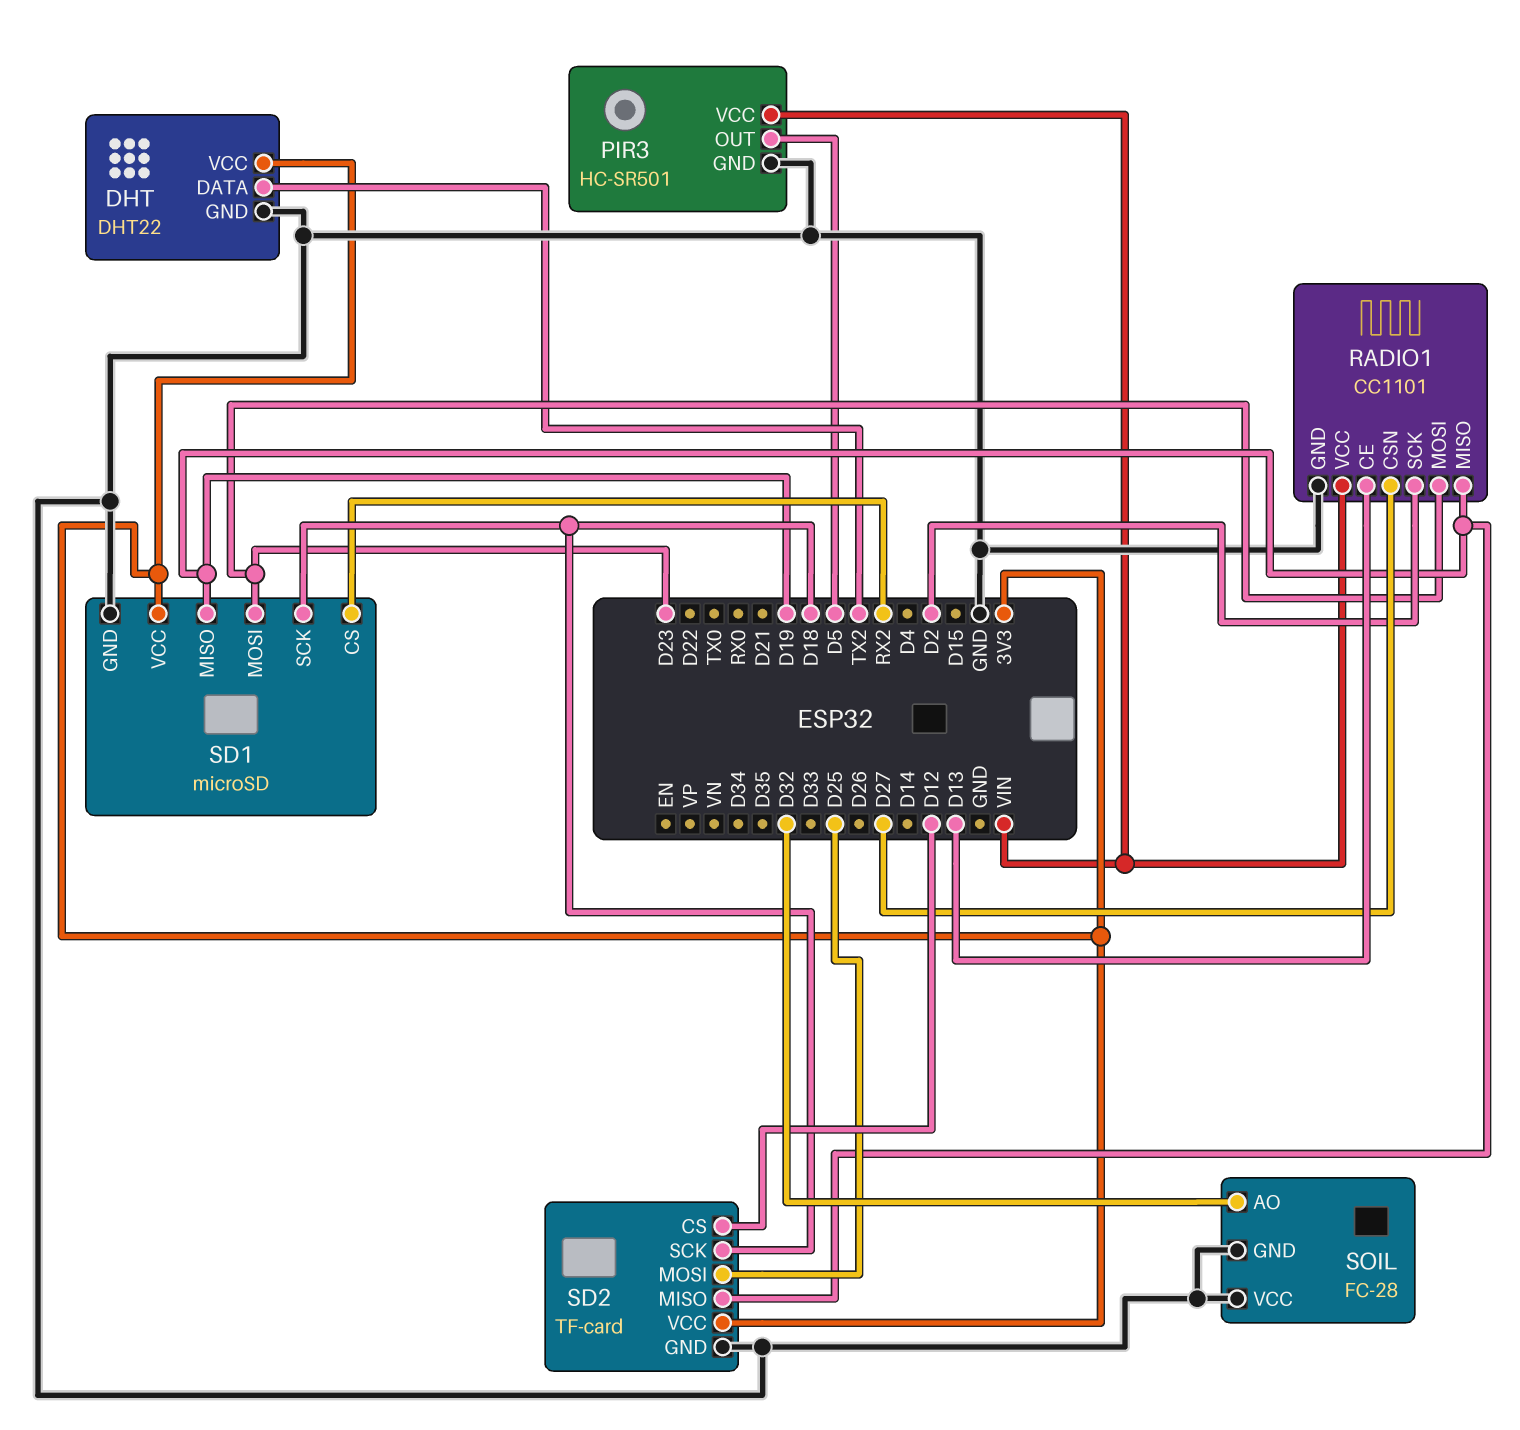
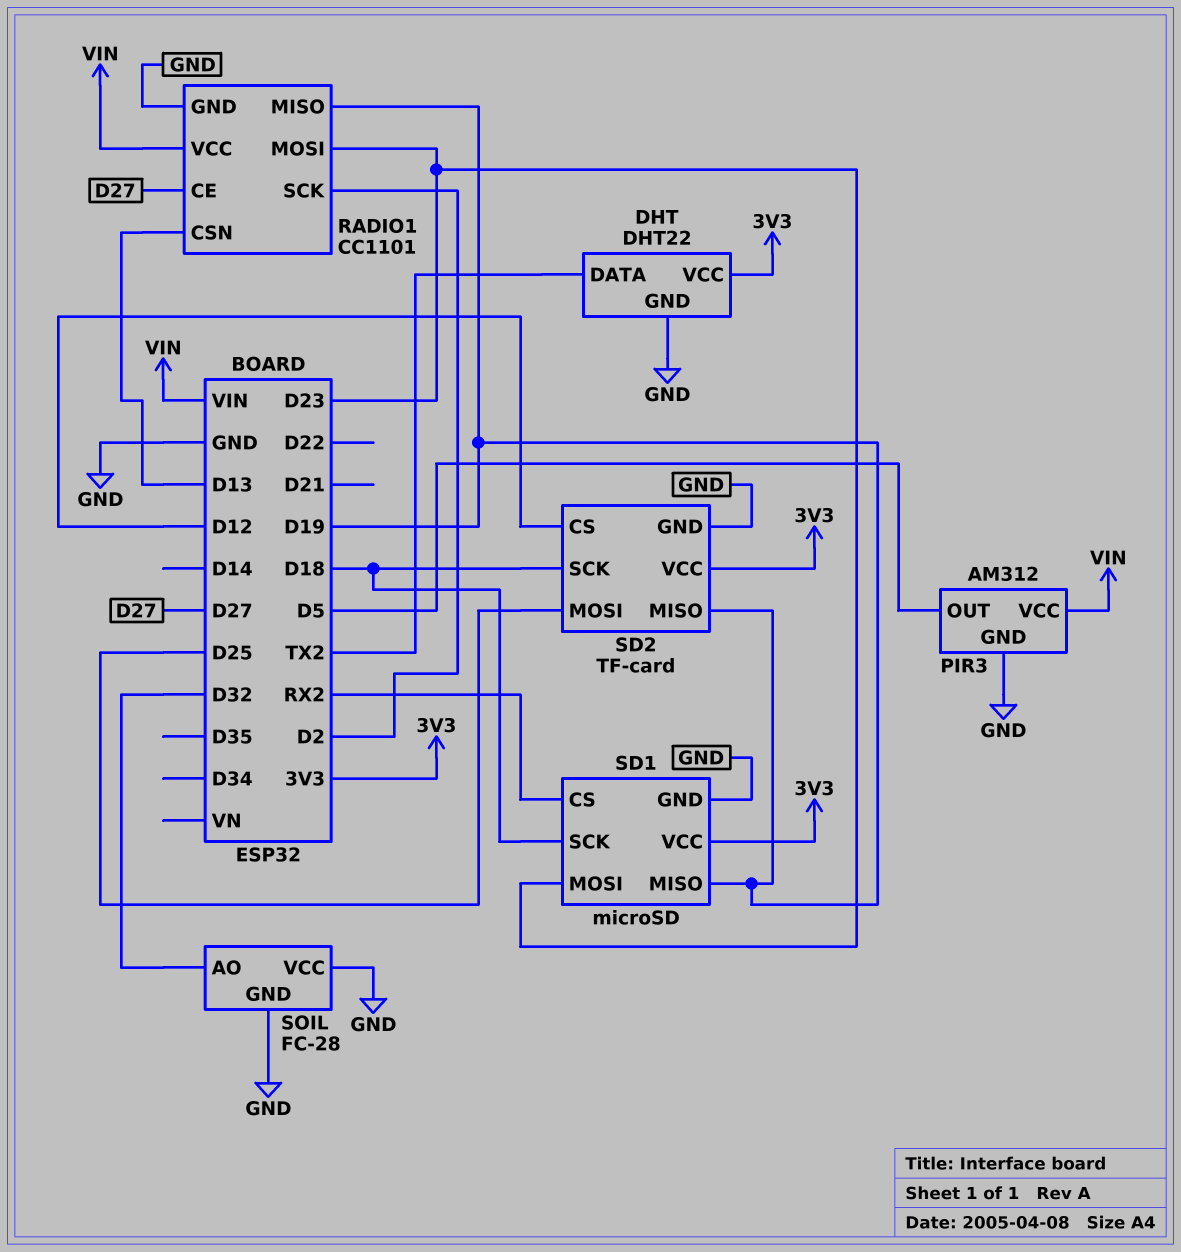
PIR3: HC-SR501 -> AM312
RADIO1 pin CE: D13 -> D27
RADIO1 pin CSN: D27 -> D13

